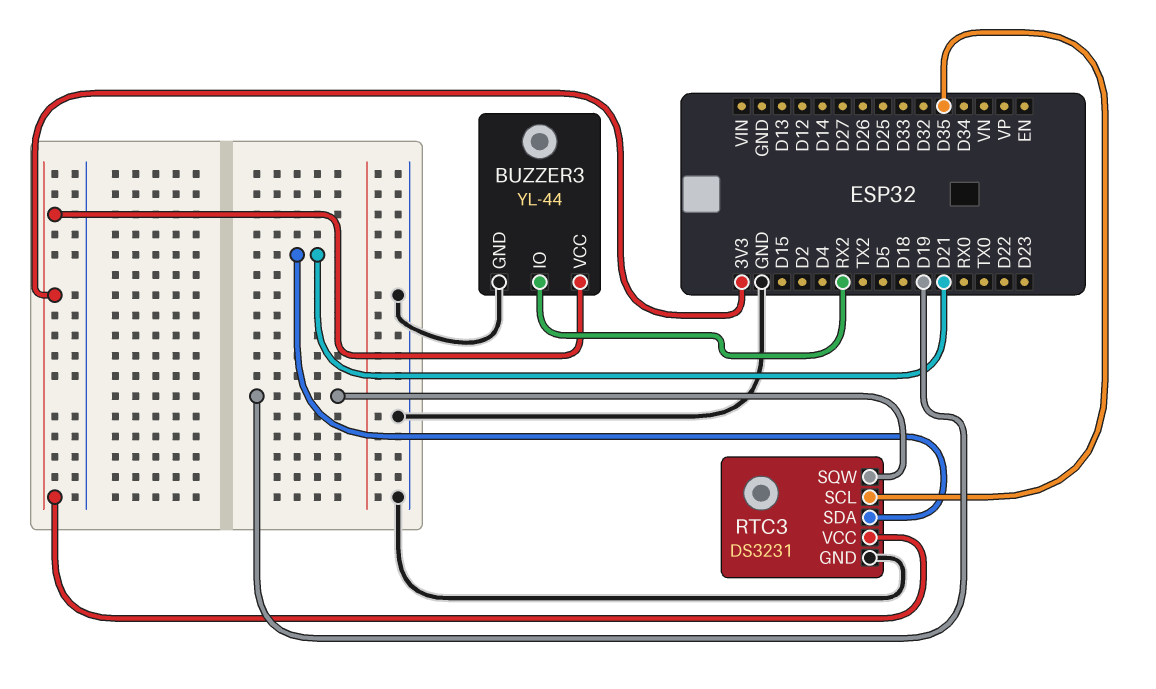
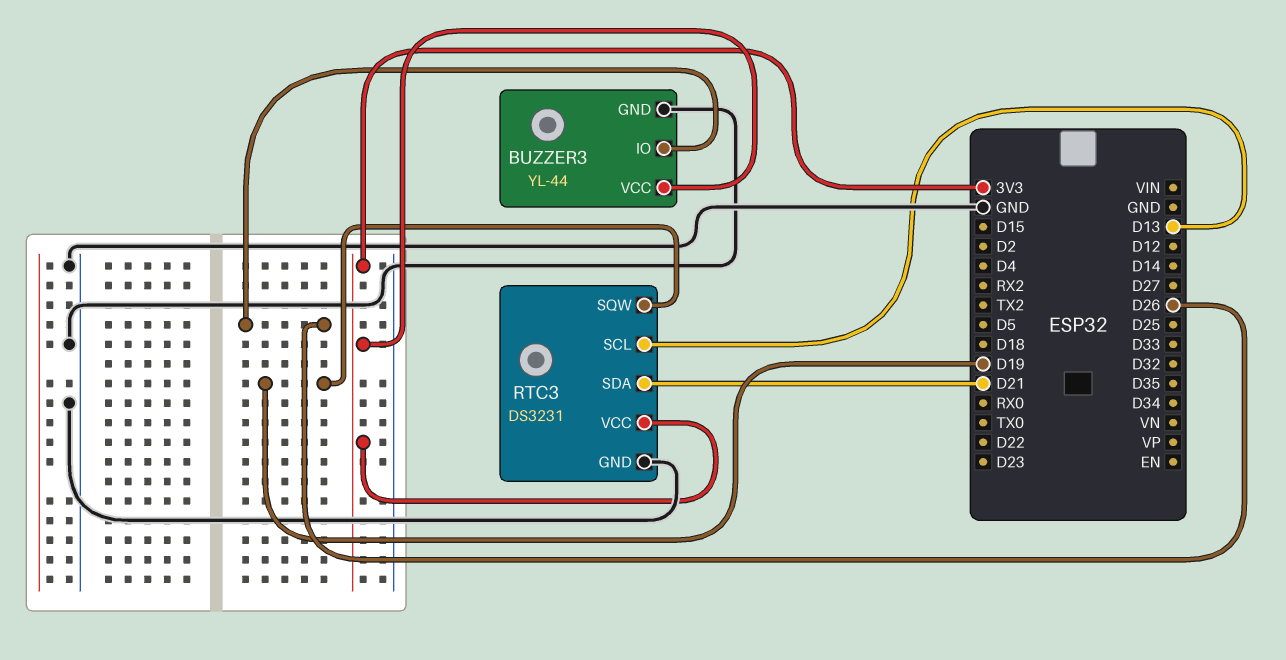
BUZZER3 pin IO: RX2 -> D26
RTC3 pin SCL: D35 -> D13

